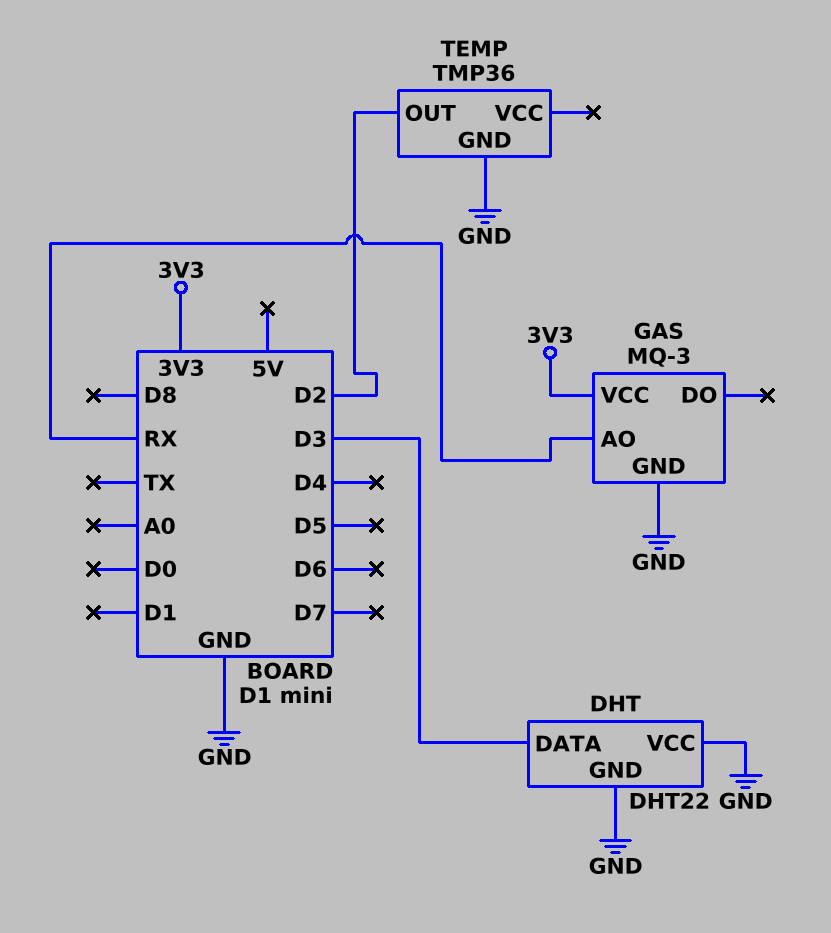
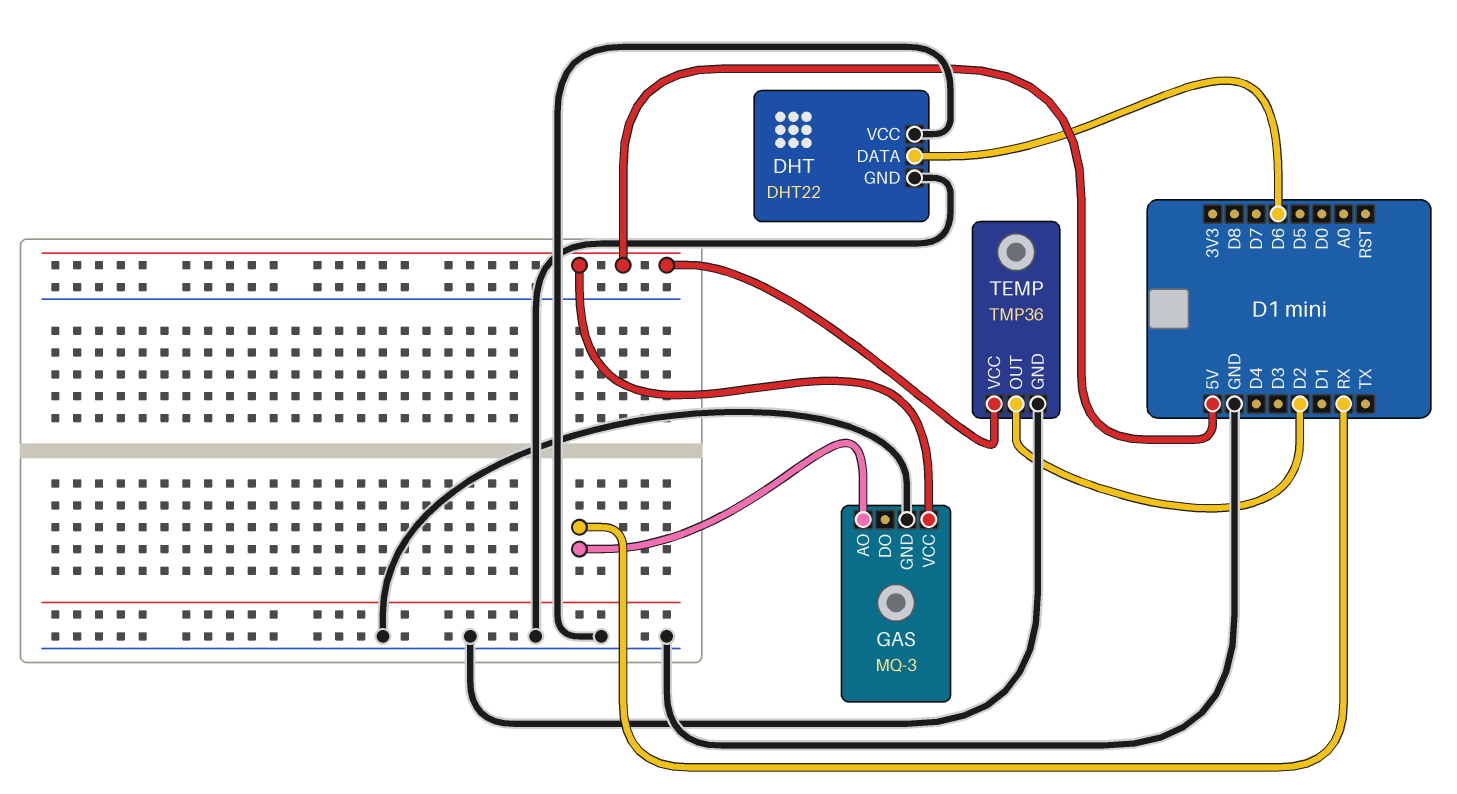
DHT pin DATA: D3 -> D6
GAS pin VCC: 3V3 -> 5V
TEMP pin VCC: none -> 5V

